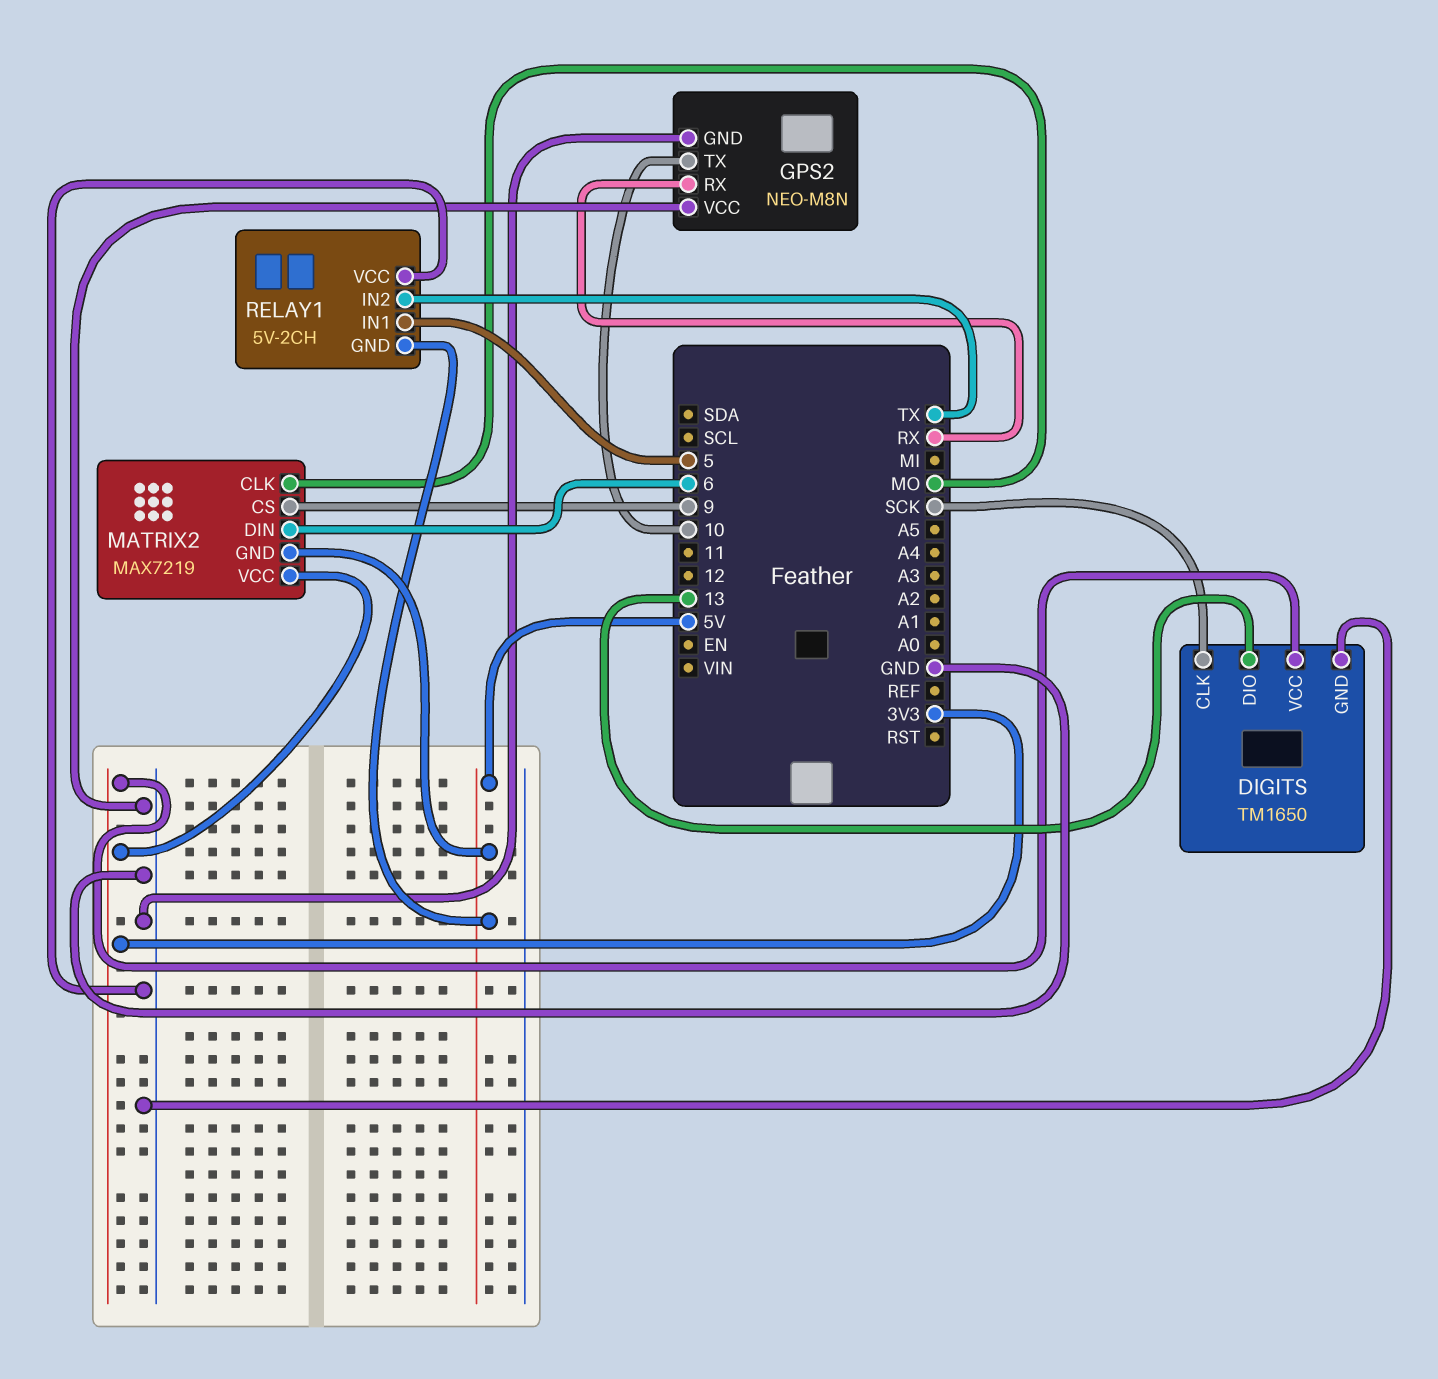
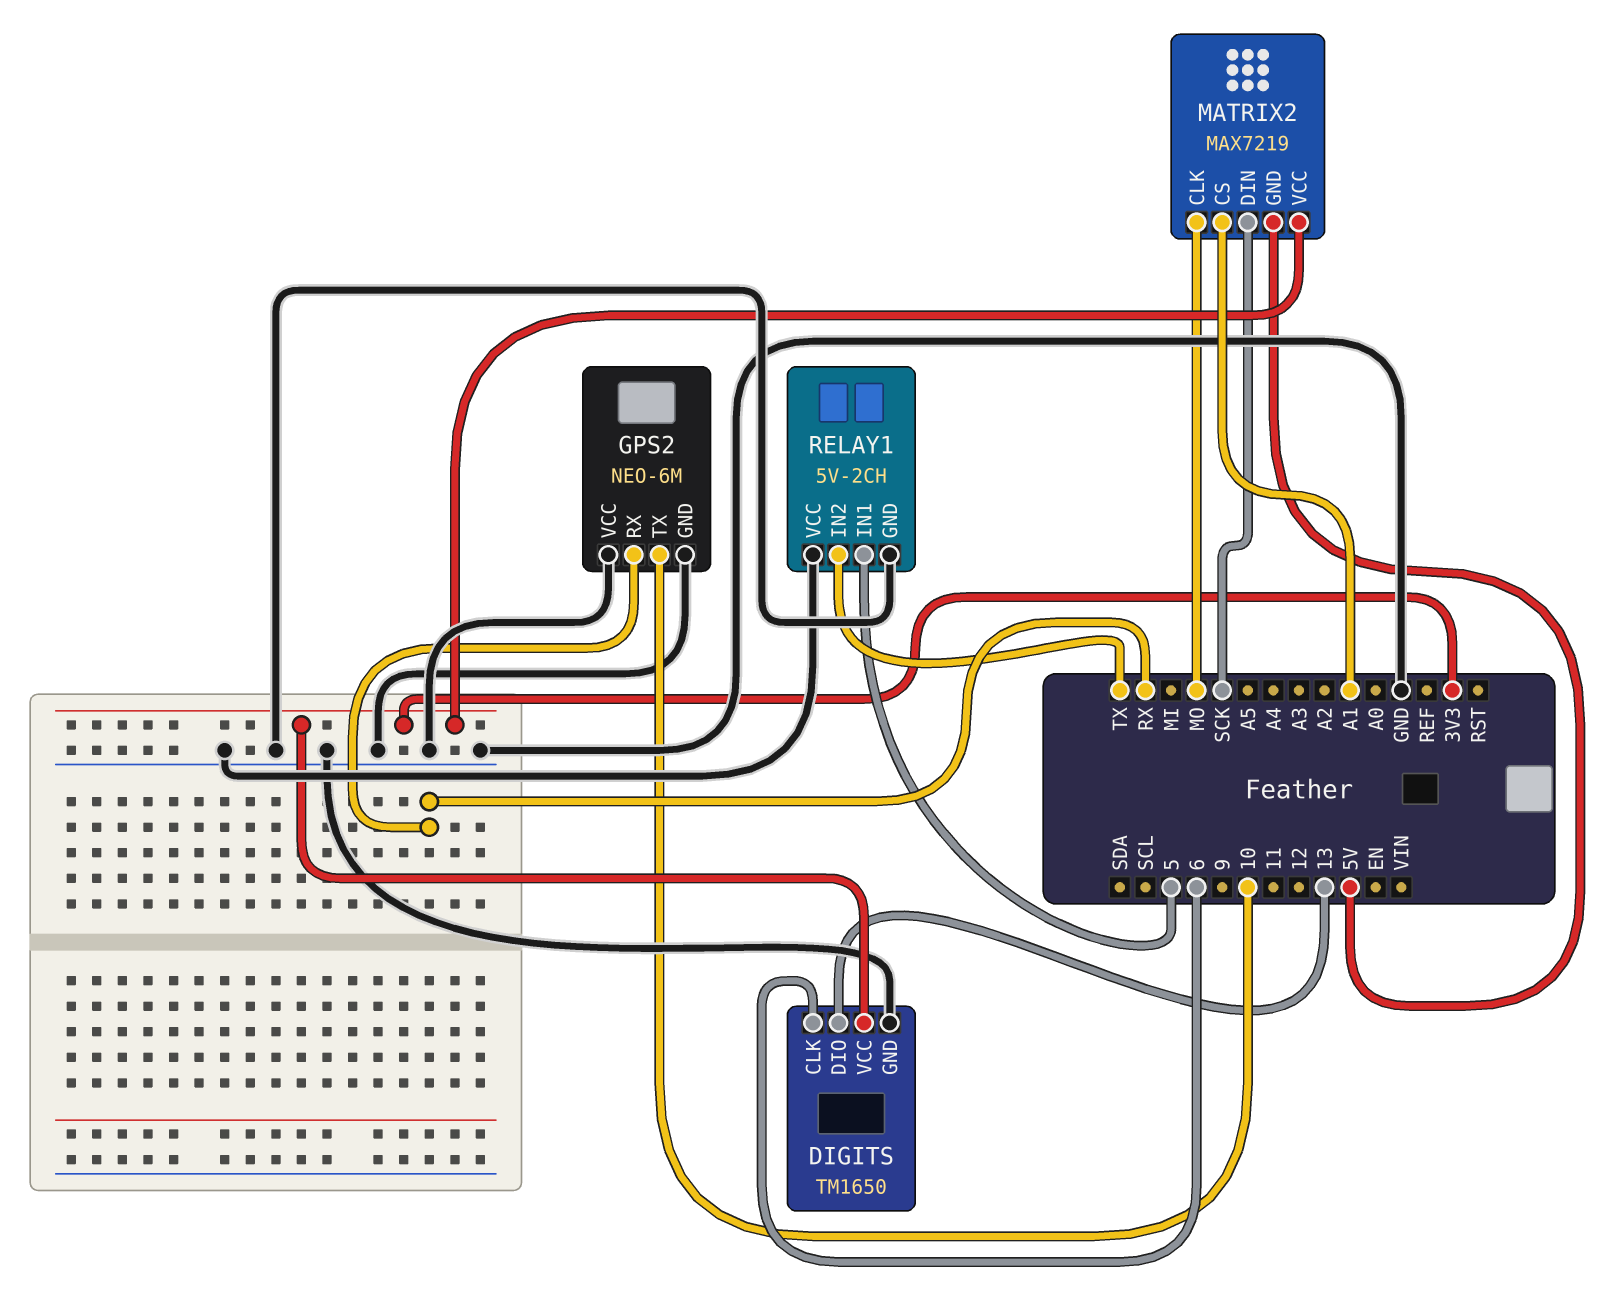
DIGITS pin CLK: SCK -> 6
GPS2: NEO-M8N -> NEO-6M
MATRIX2 pin CS: 9 -> A1
MATRIX2 pin DIN: 6 -> SCK
RELAY1 pin GND: 5V -> GND

